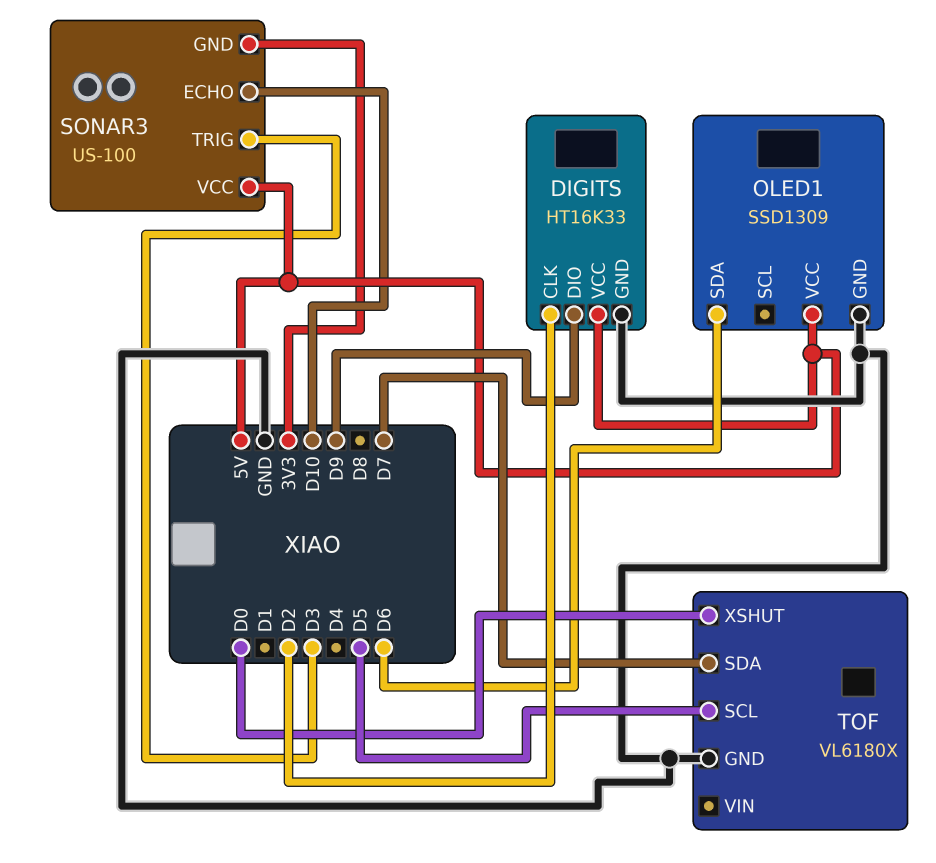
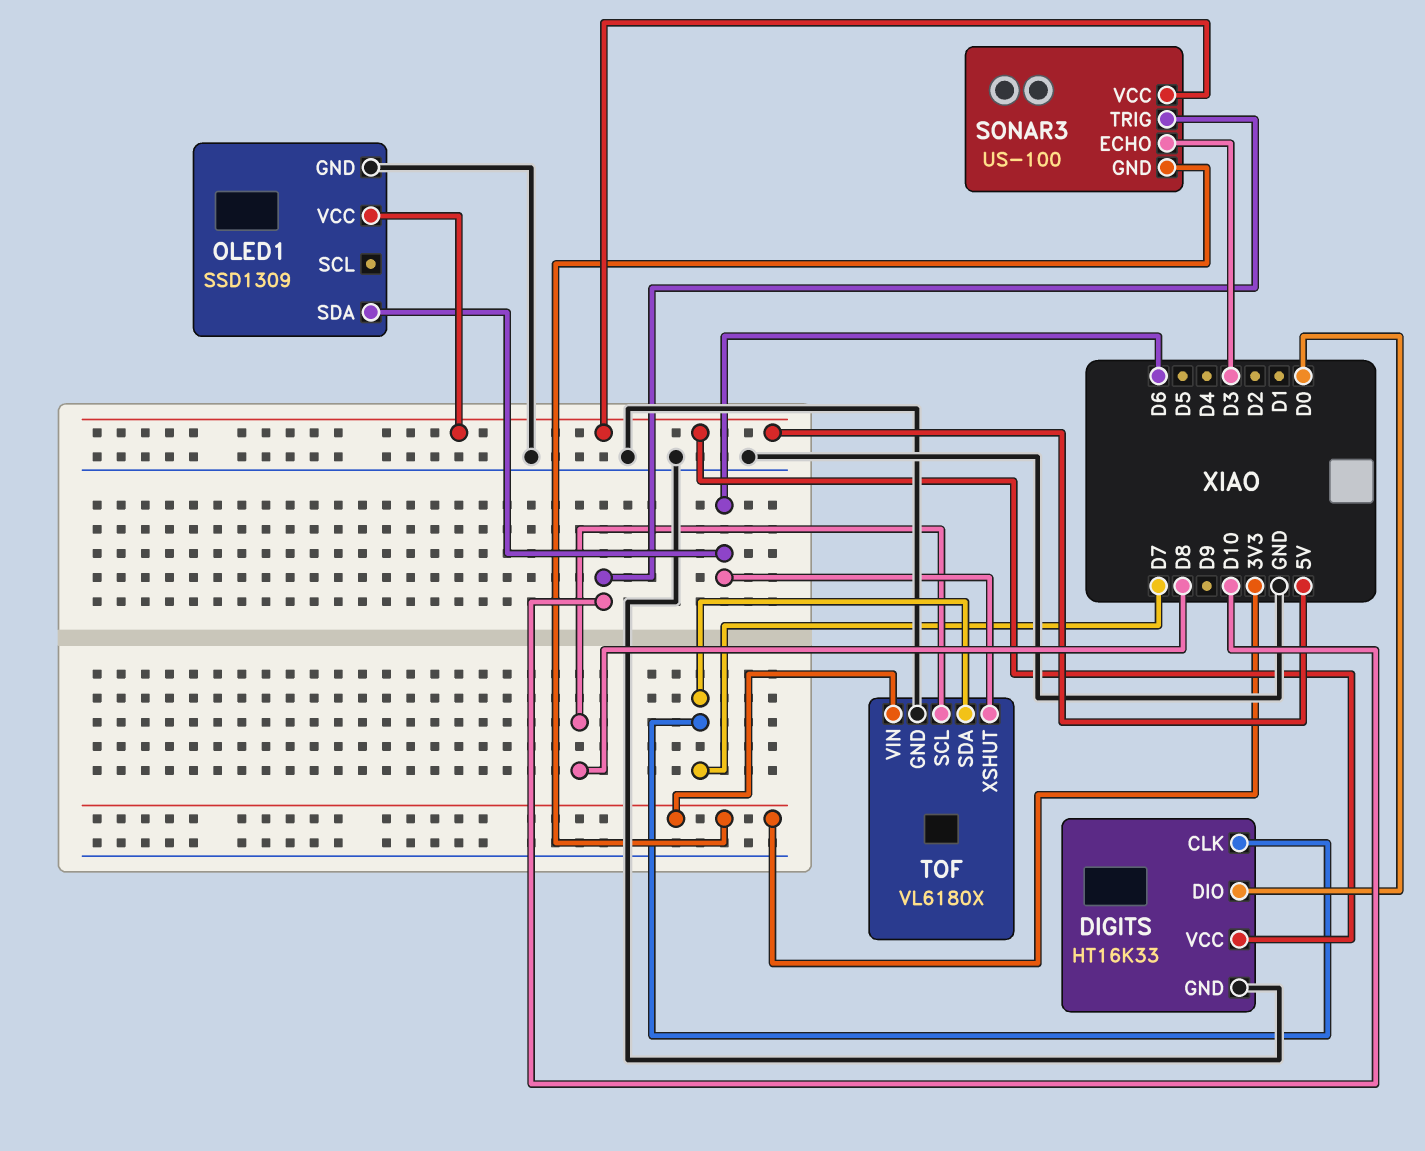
DIGITS pin CLK: D2 -> D7
DIGITS pin DIO: D9 -> D0
SONAR3 pin ECHO: D10 -> D3
SONAR3 pin TRIG: D3 -> D10
TOF pin SCL: D5 -> D8
TOF pin VIN: none -> 3V3
TOF pin XSHUT: D0 -> D6

